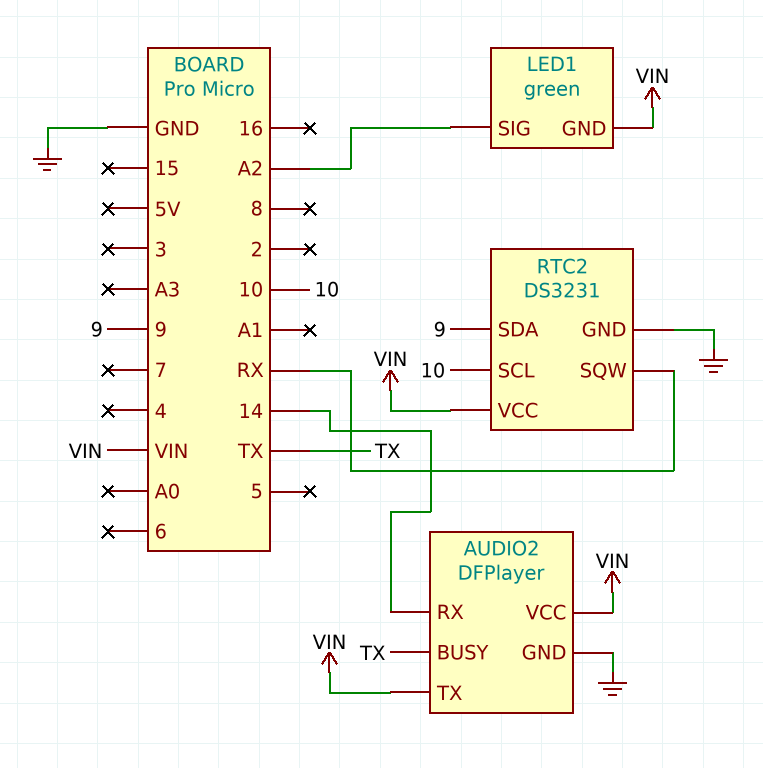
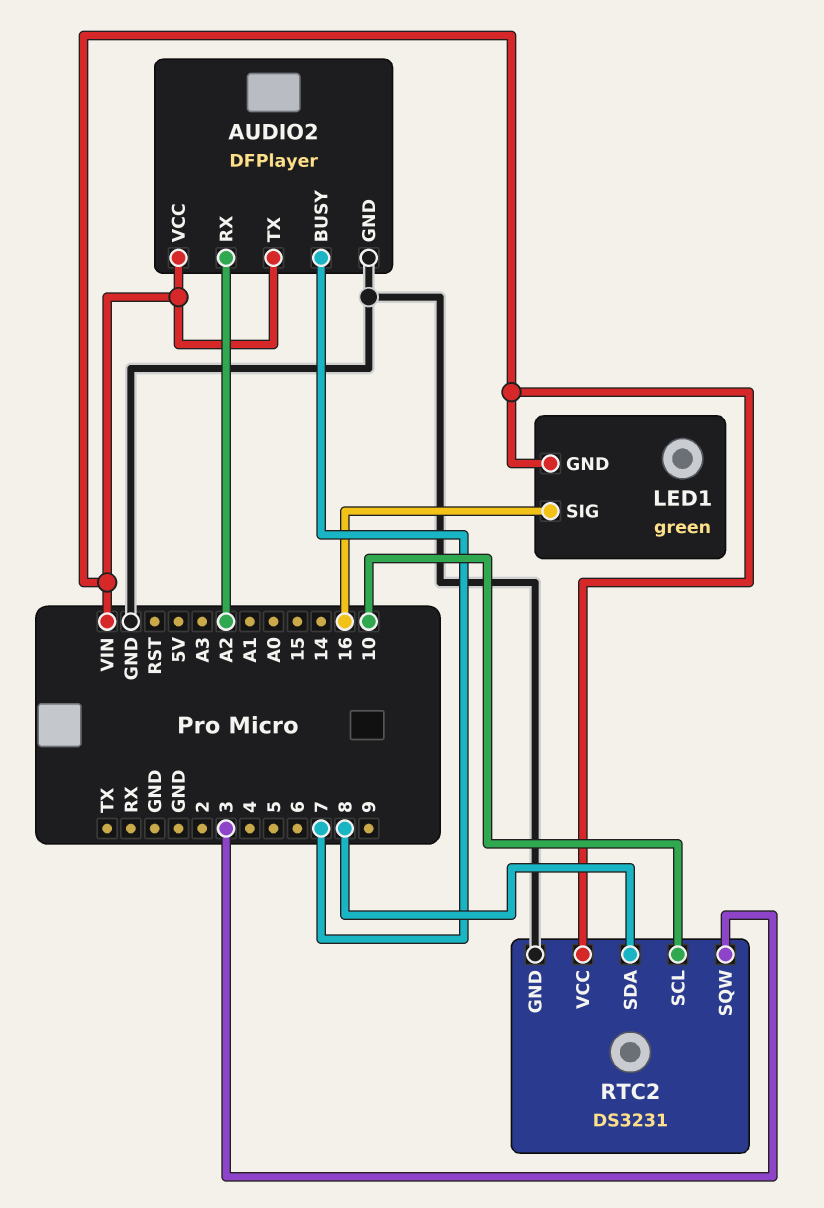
AUDIO2 pin BUSY: TX -> 7
AUDIO2 pin RX: 14 -> A2
LED1 pin SIG: A2 -> 16
RTC2 pin SDA: 9 -> 8
RTC2 pin SQW: RX -> 3

